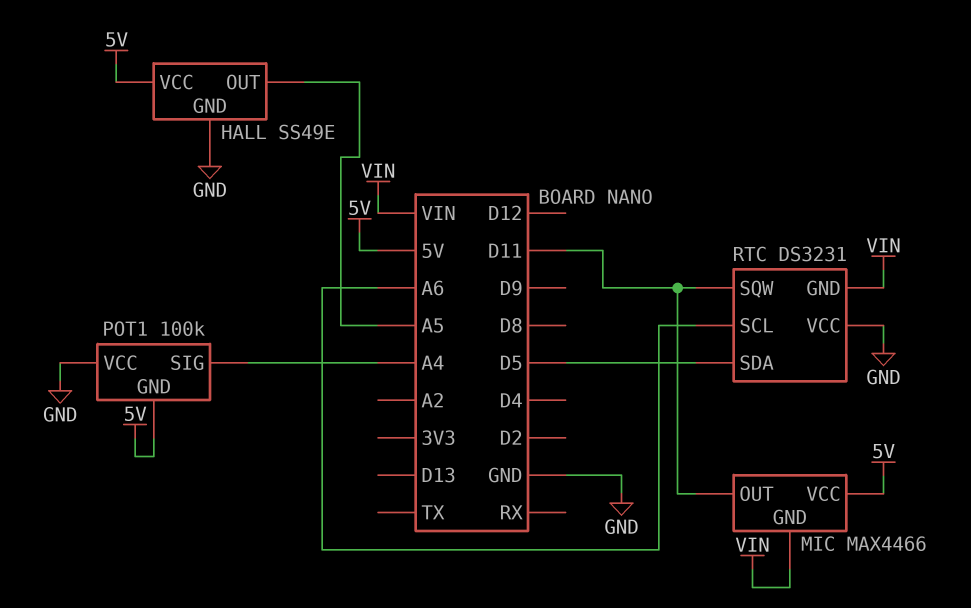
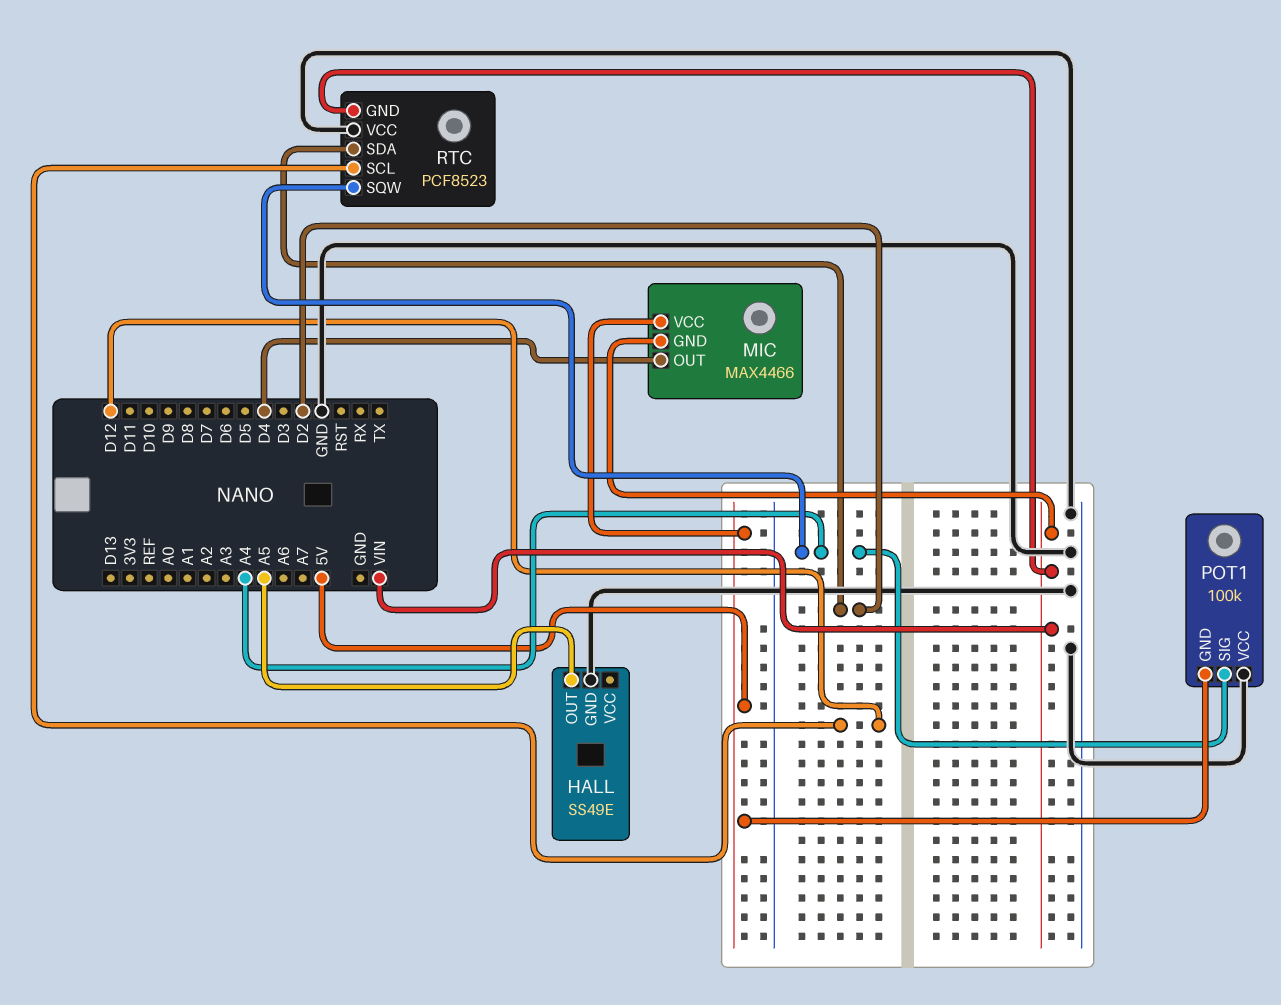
HALL pin VCC: 5V -> none
MIC pin OUT: D11 -> D4
RTC: DS3231 -> PCF8523
RTC pin SCL: A6 -> D12
RTC pin SDA: D5 -> D2
RTC pin SQW: D11 -> A4

